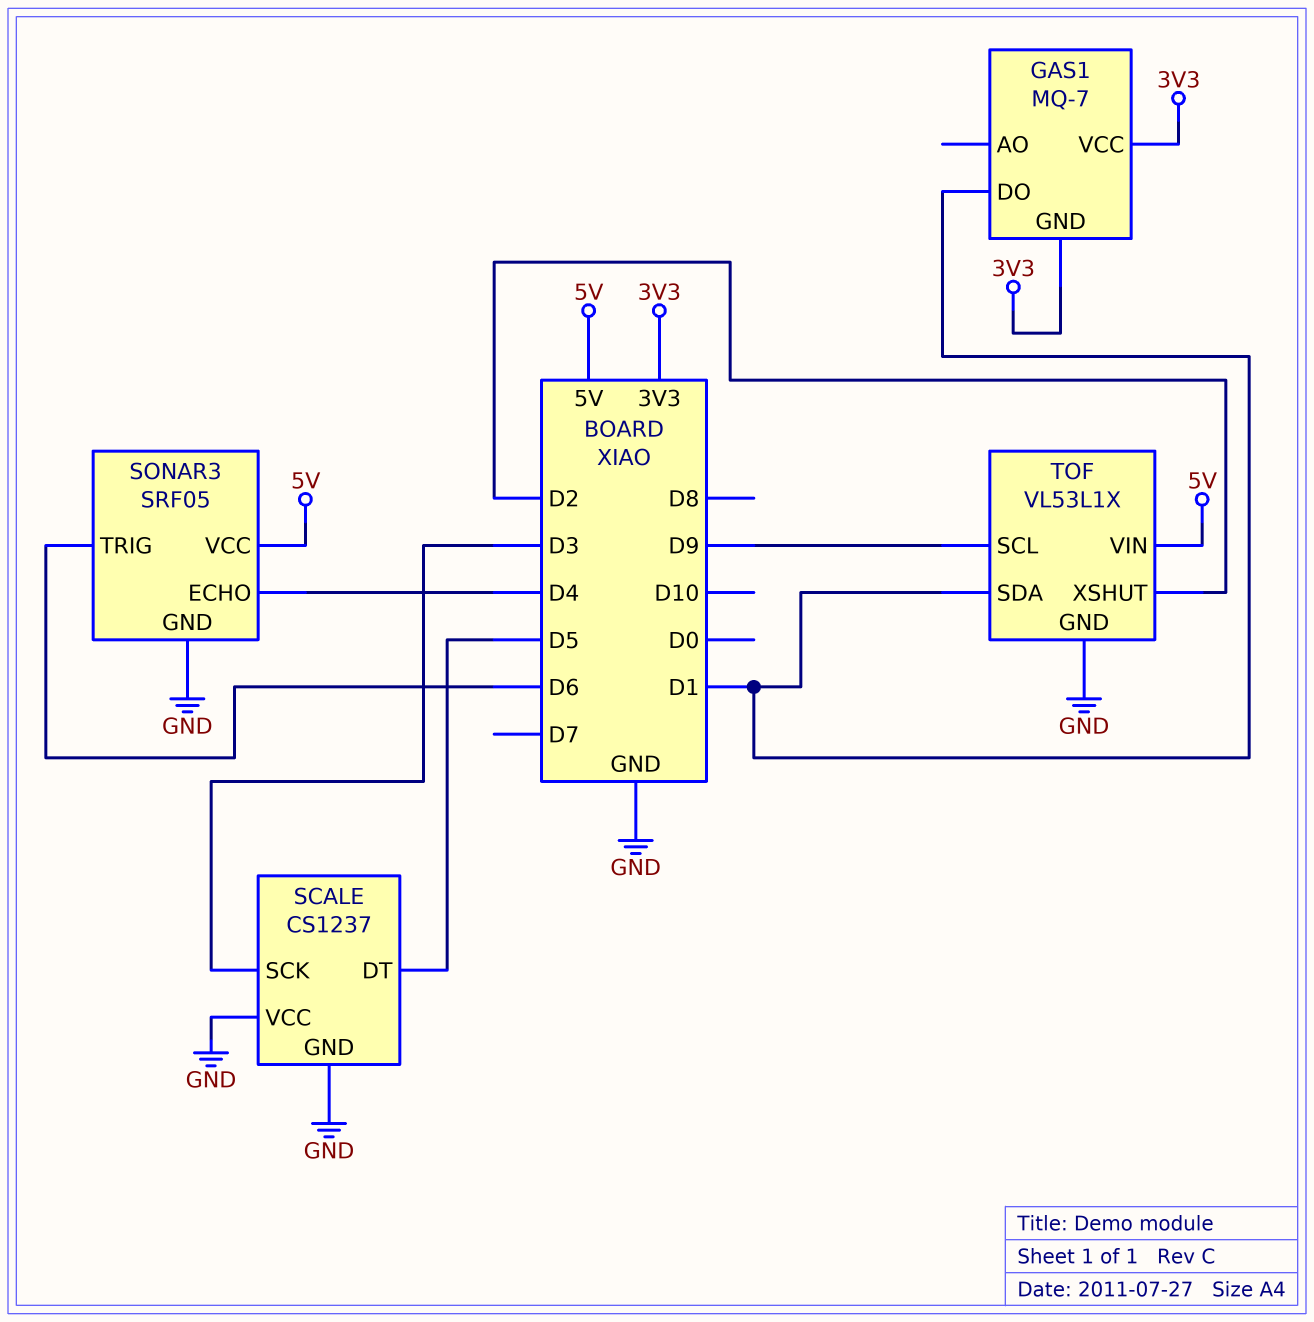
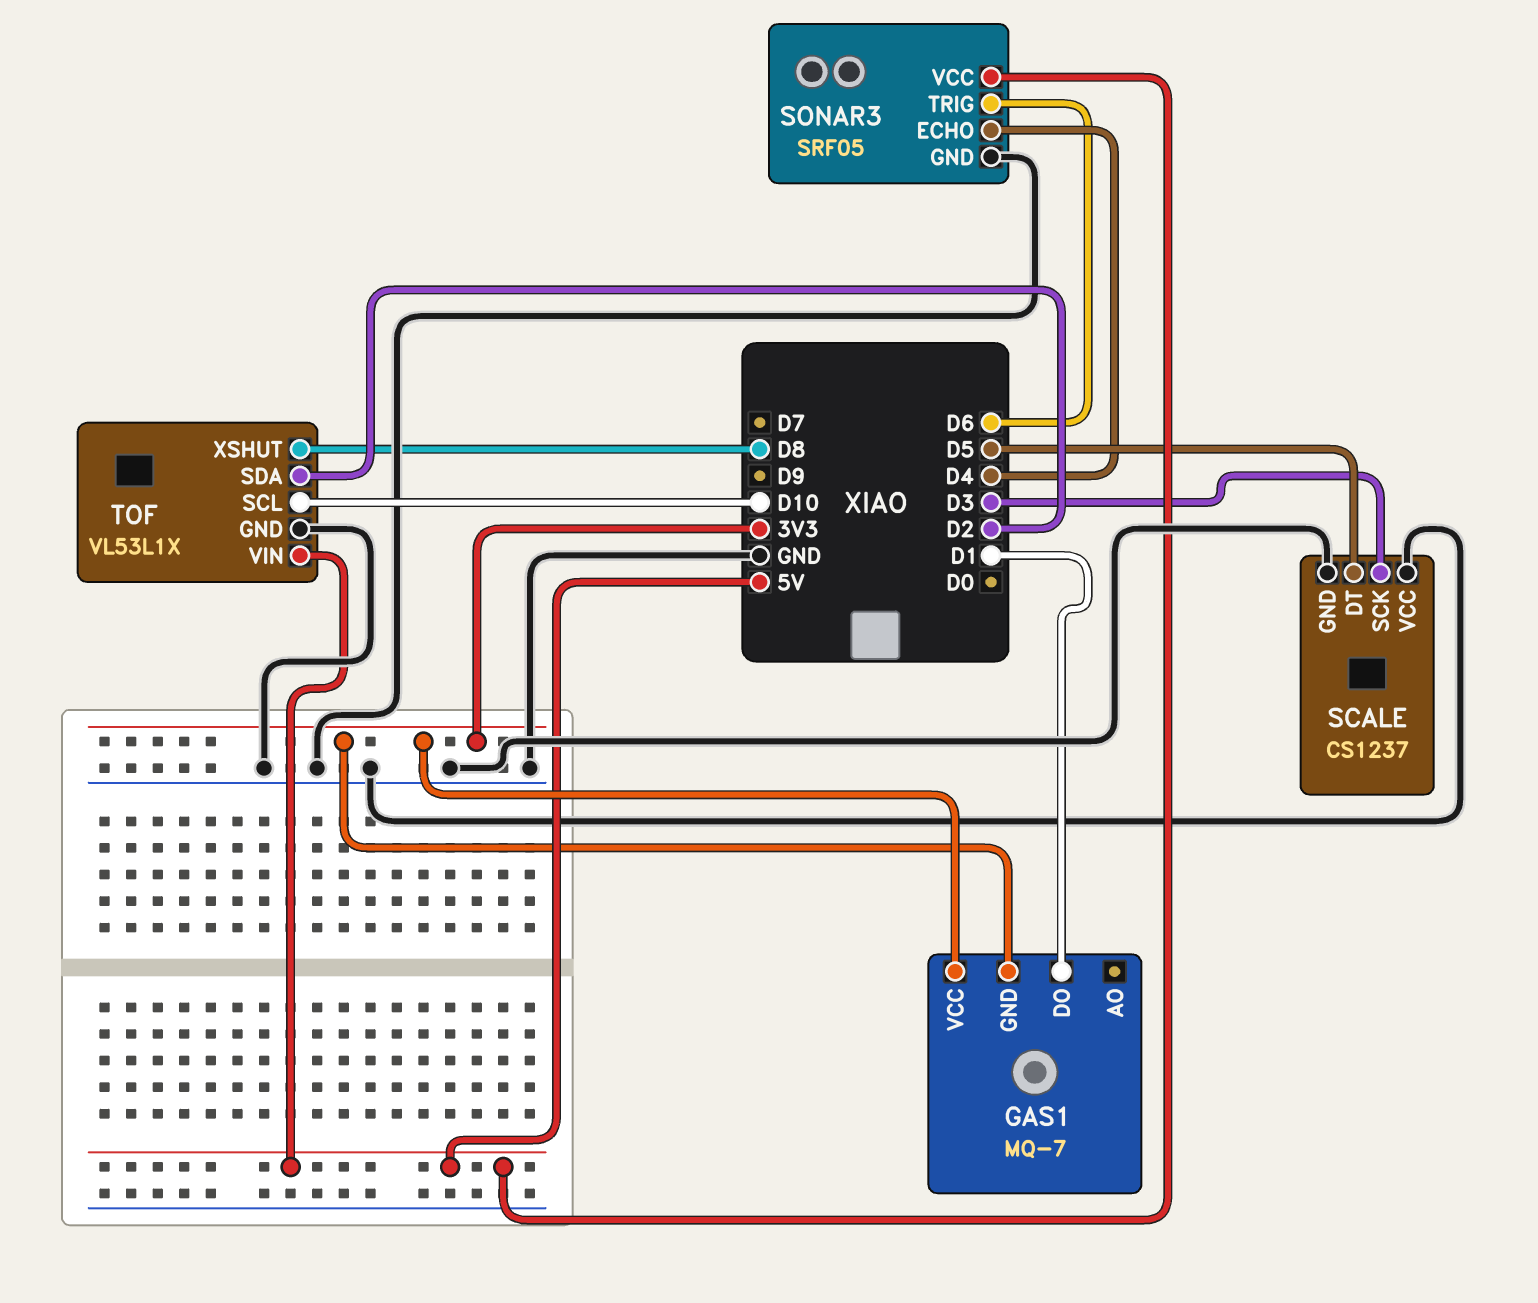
TOF pin SCL: D9 -> D10
TOF pin SDA: D1 -> D2
TOF pin XSHUT: D2 -> D8

